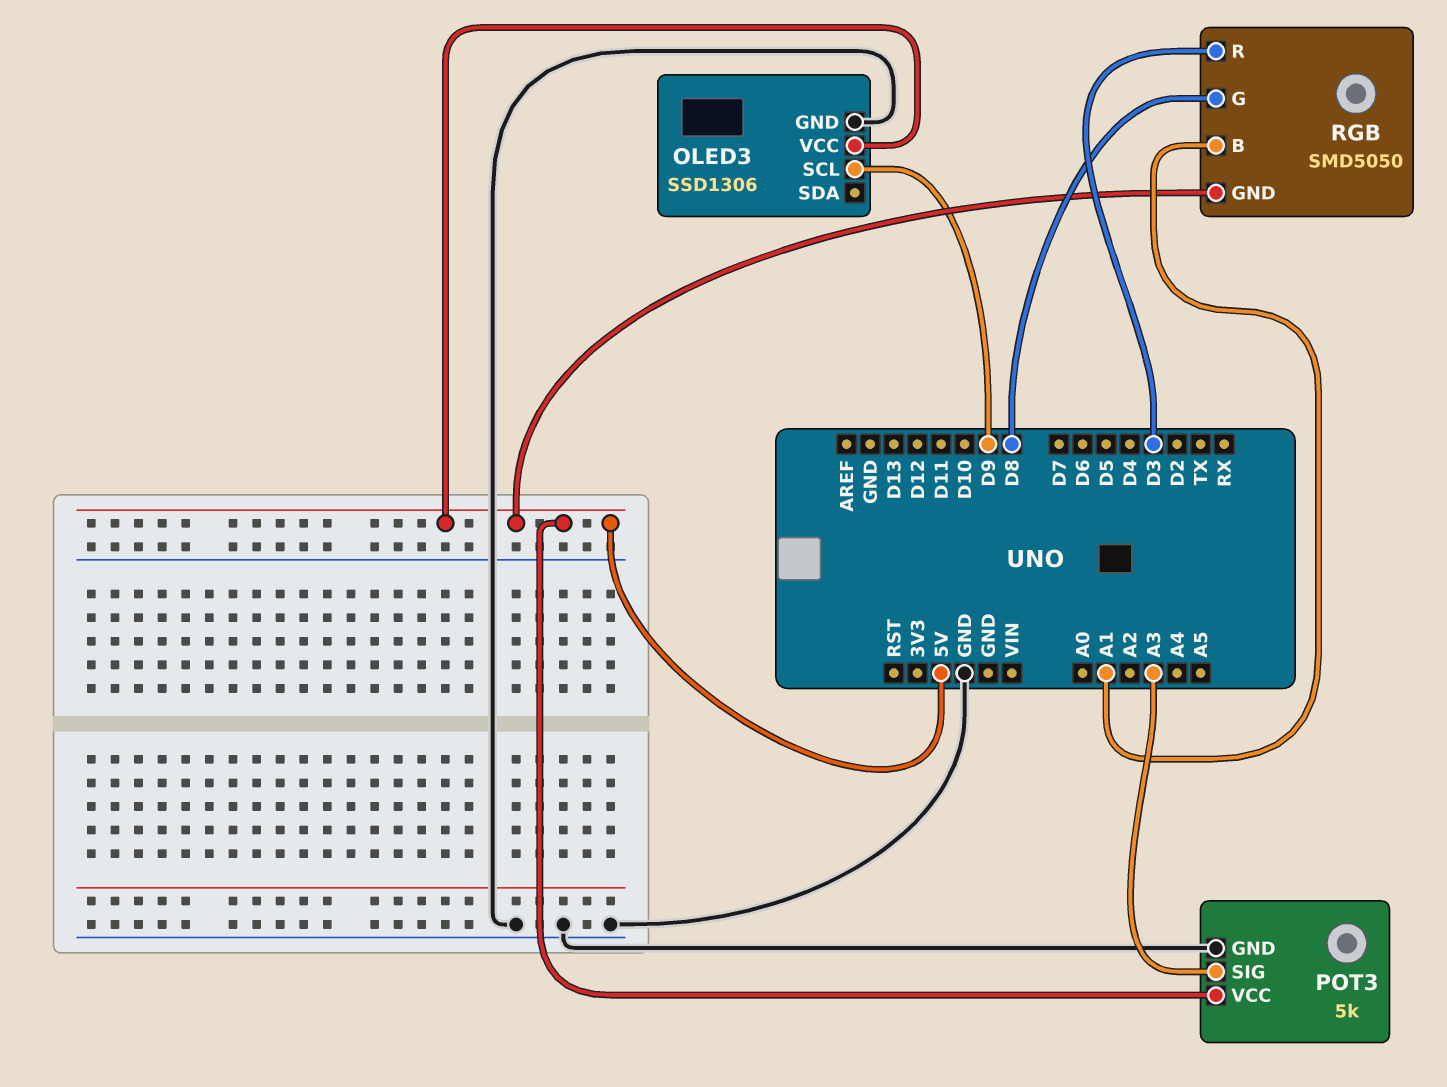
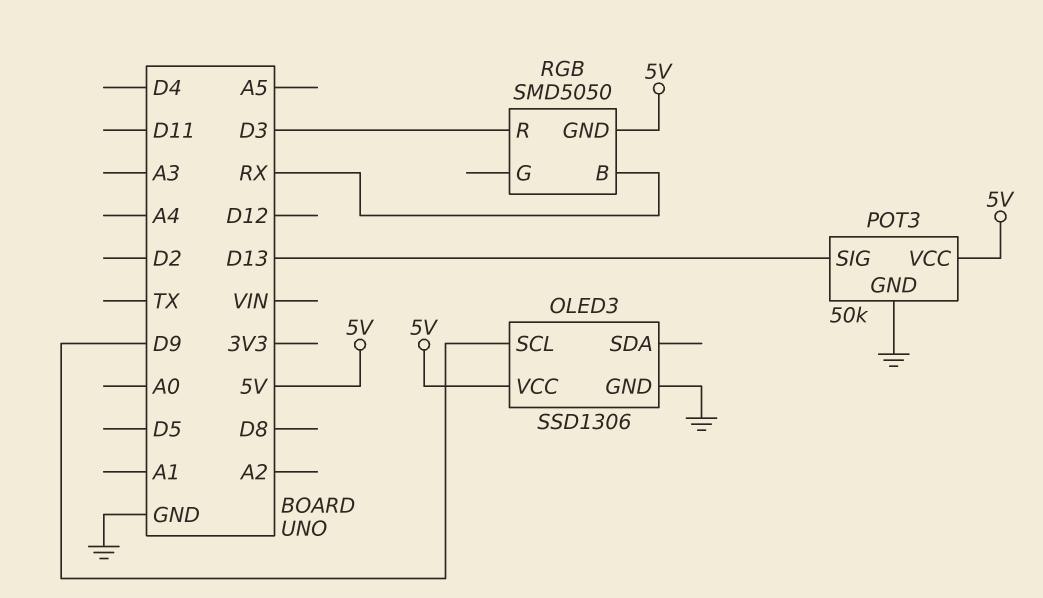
POT3: 5k -> 50k
POT3 pin SIG: A3 -> D13
RGB pin B: A1 -> RX
RGB pin G: D8 -> none

